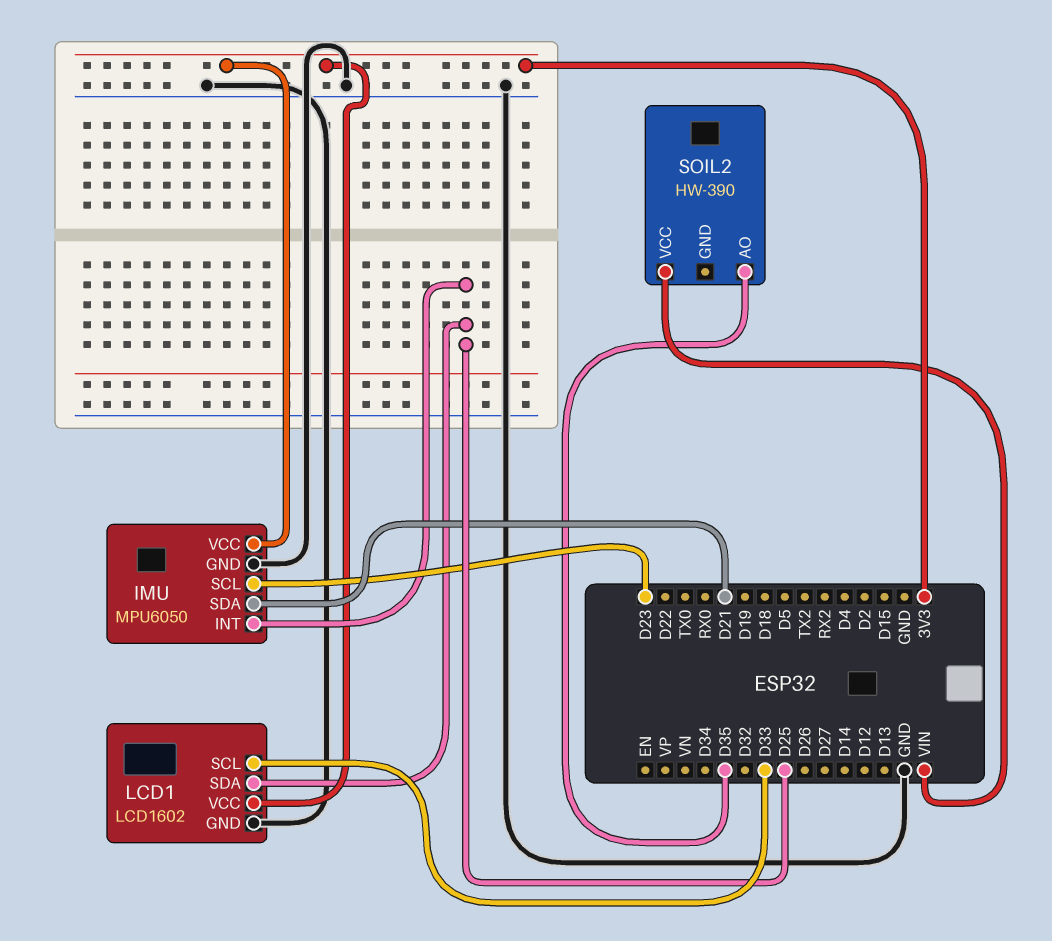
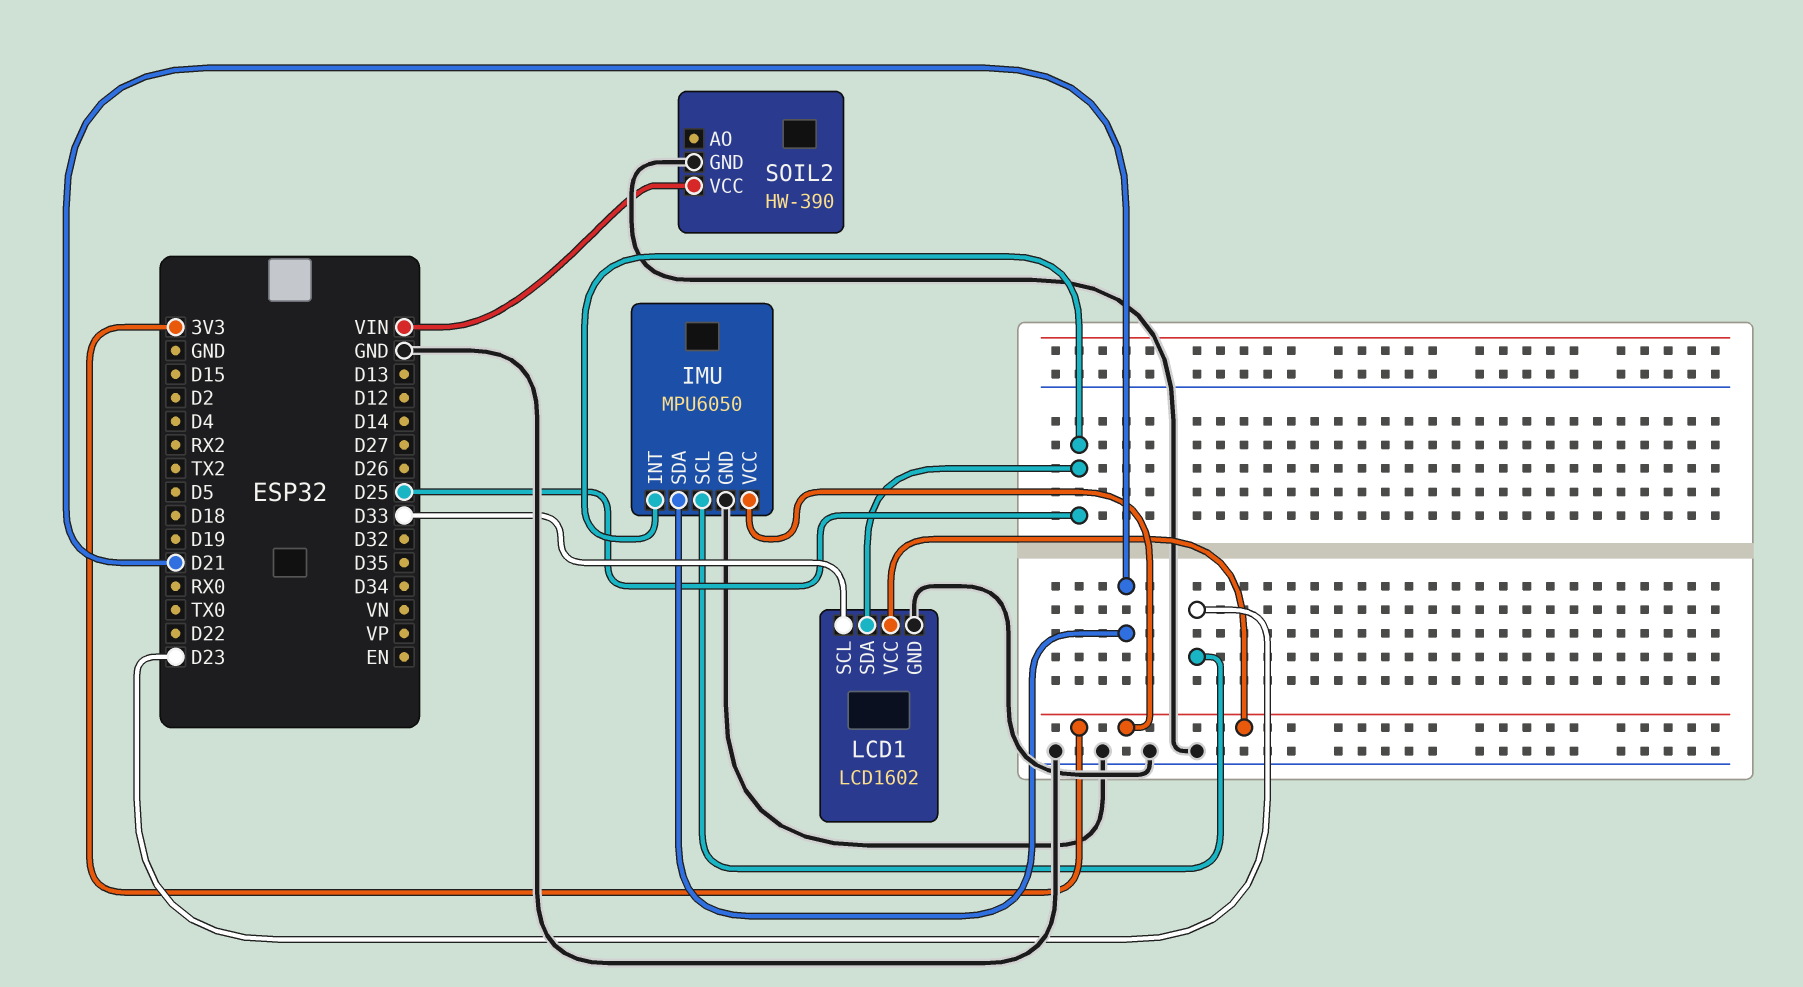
SOIL2 pin AO: D35 -> none
SOIL2 pin GND: none -> GND

